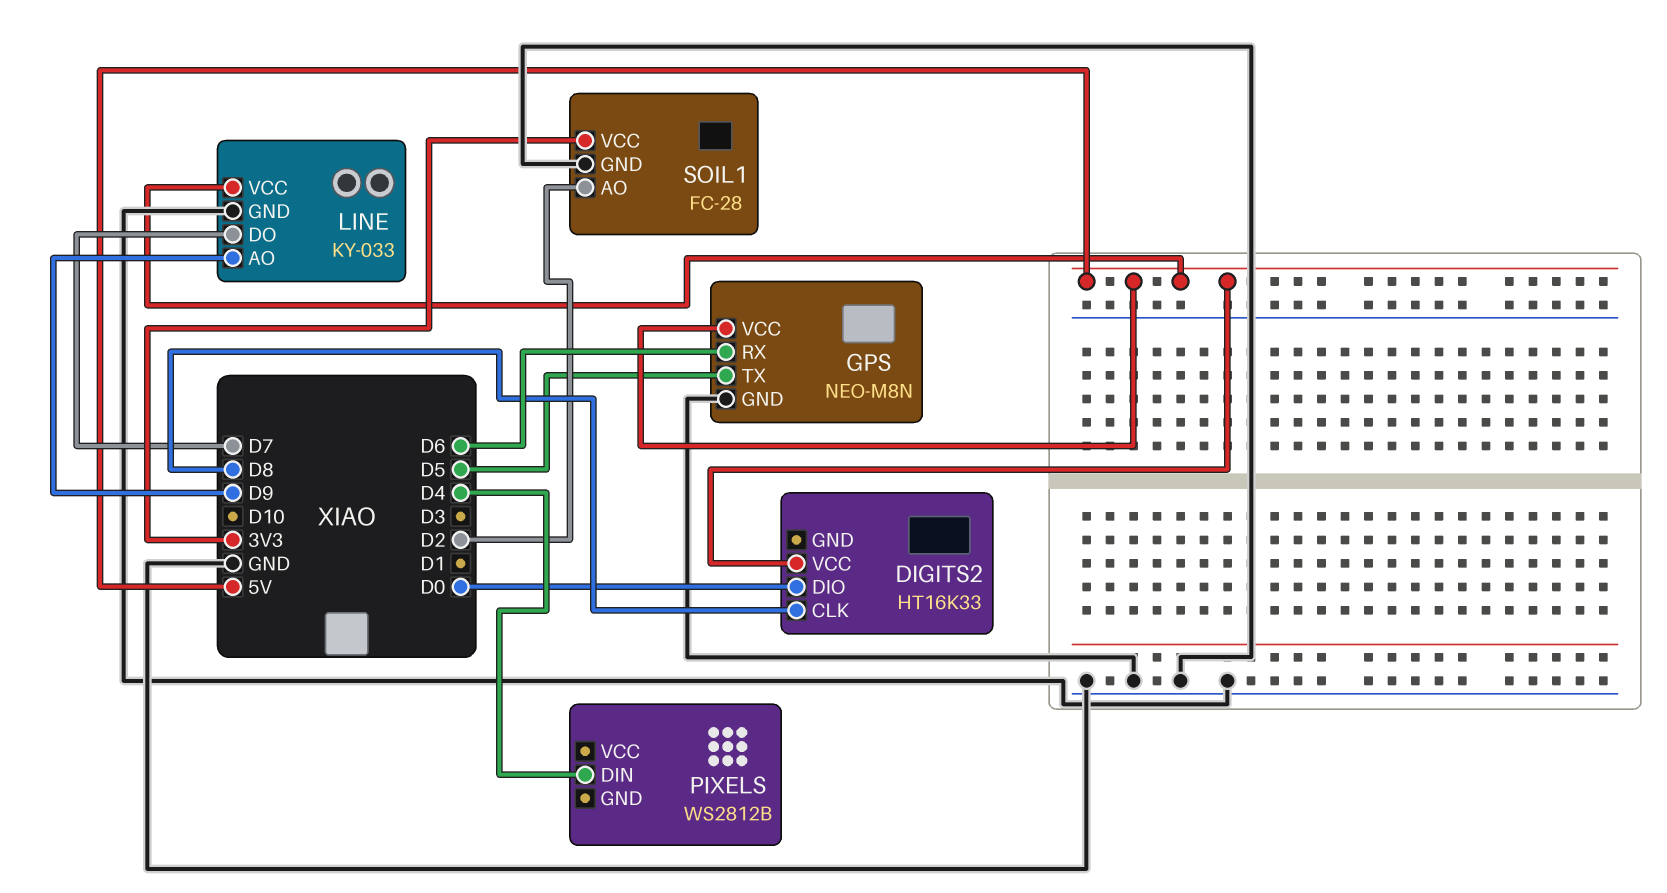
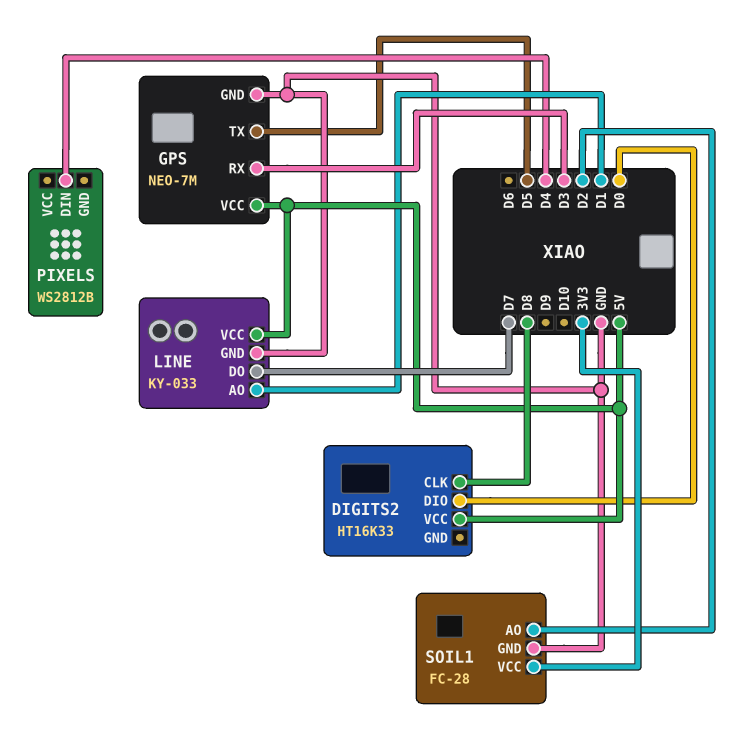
GPS: NEO-M8N -> NEO-7M
GPS pin RX: D6 -> D3
LINE pin AO: D9 -> D1

